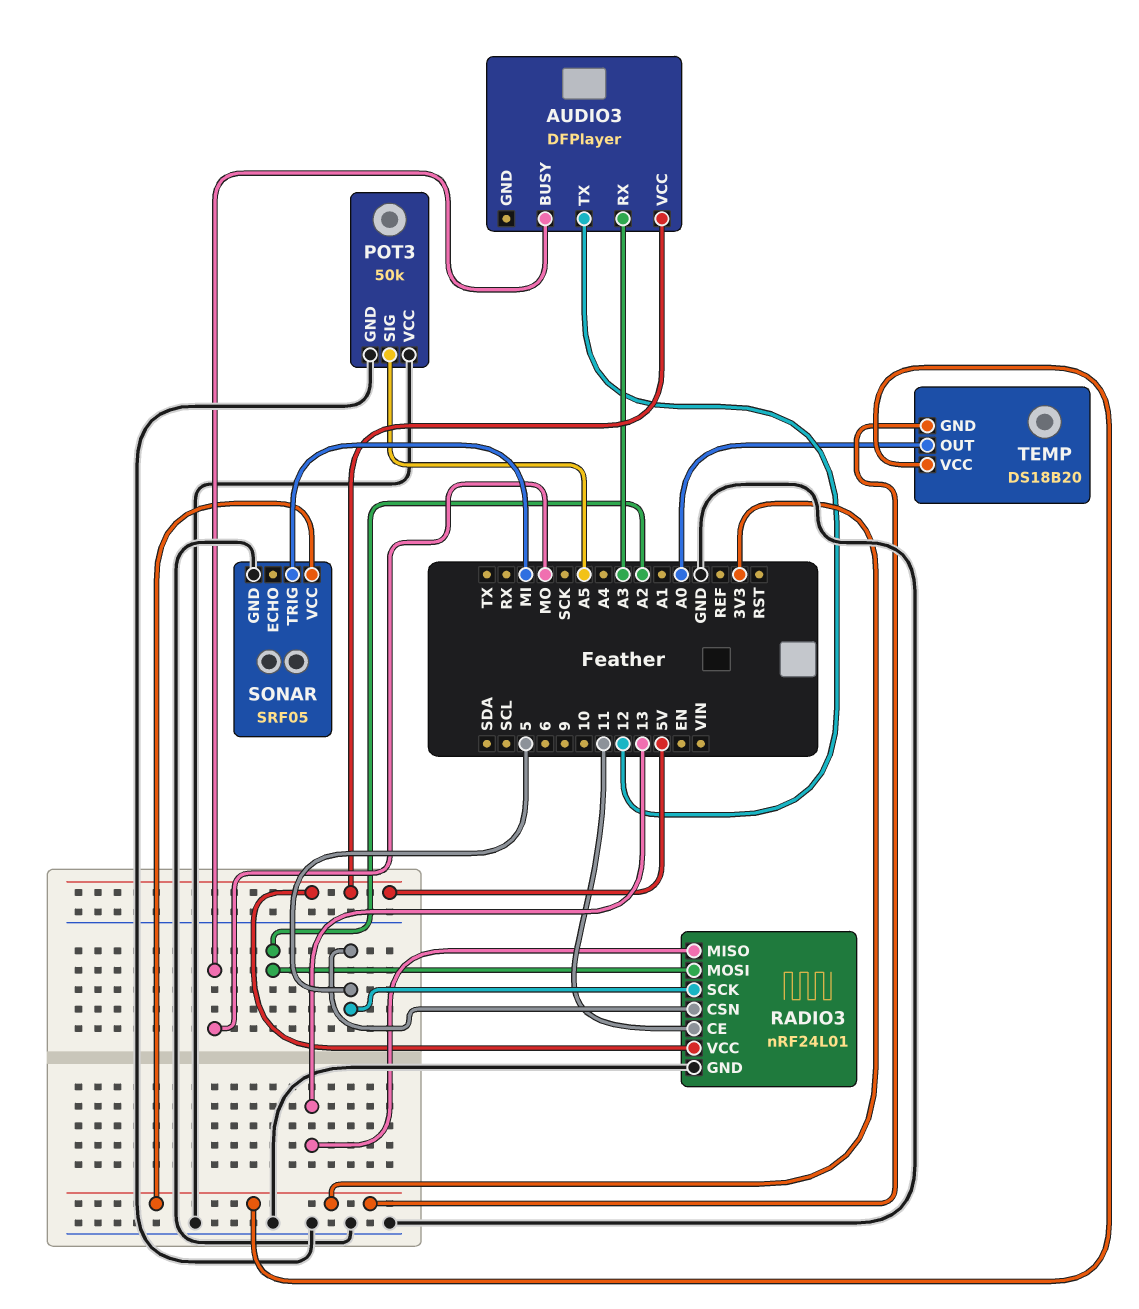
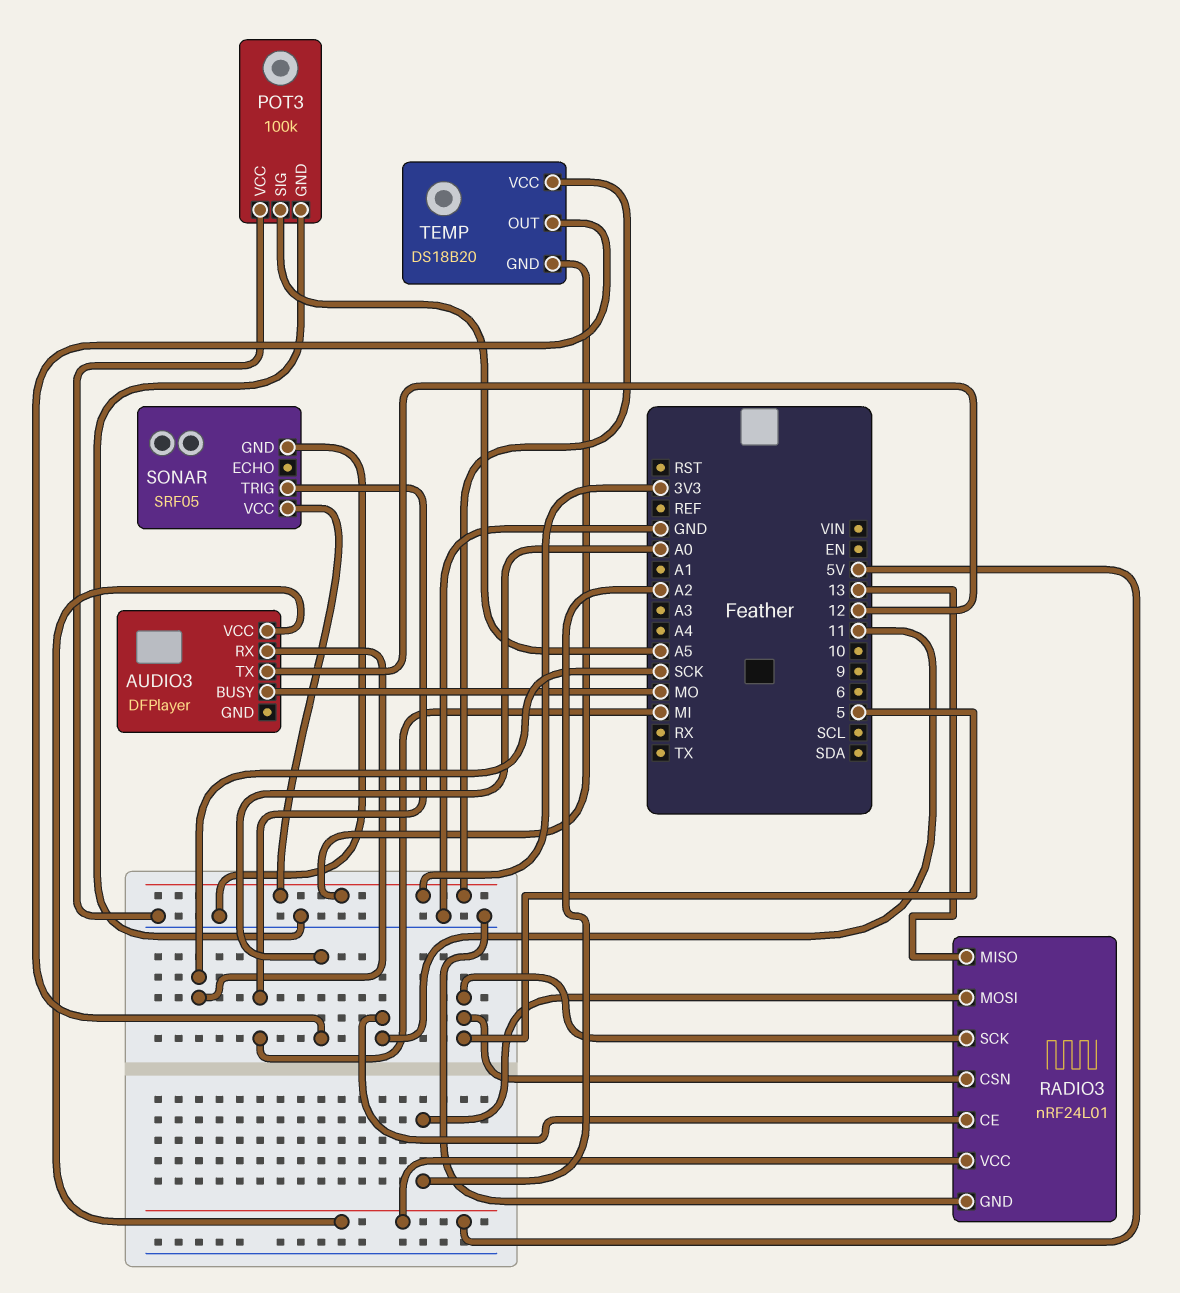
AUDIO3 pin RX: A3 -> SCK
POT3: 50k -> 100k

